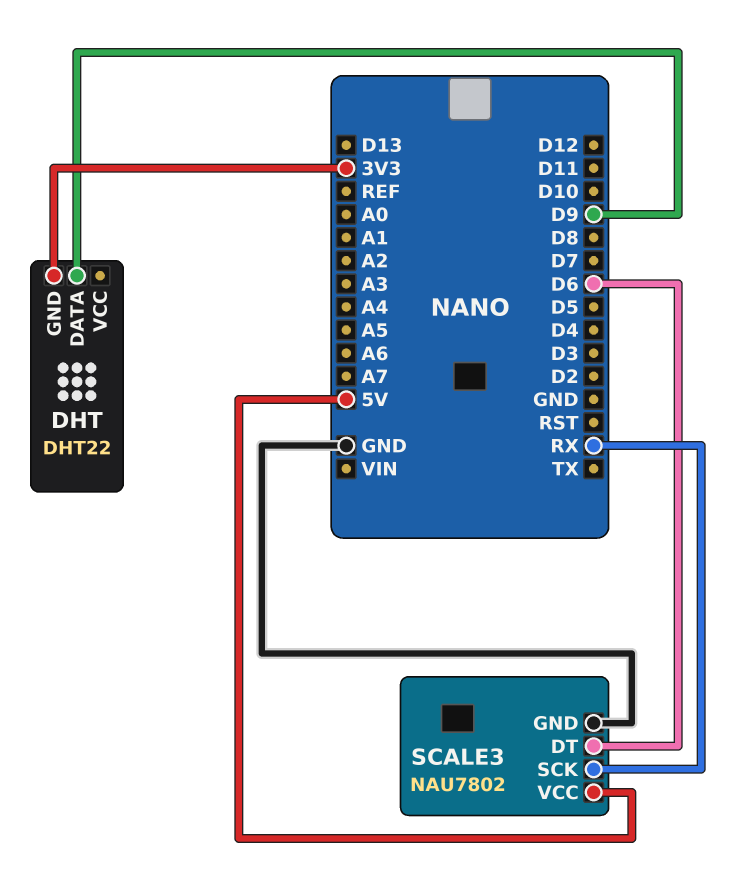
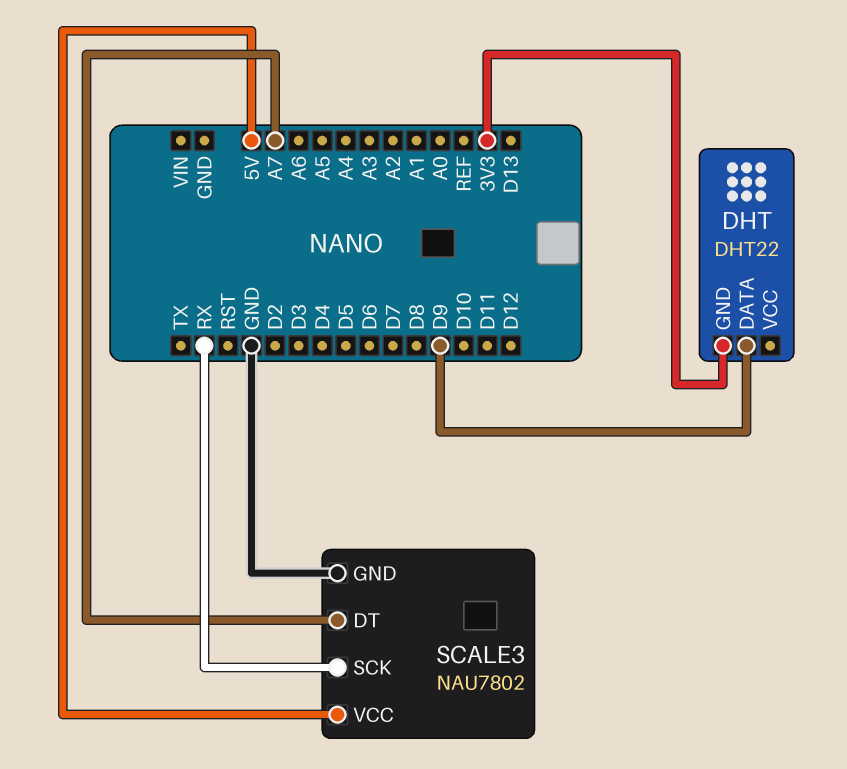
SCALE3 pin DT: D6 -> A7

